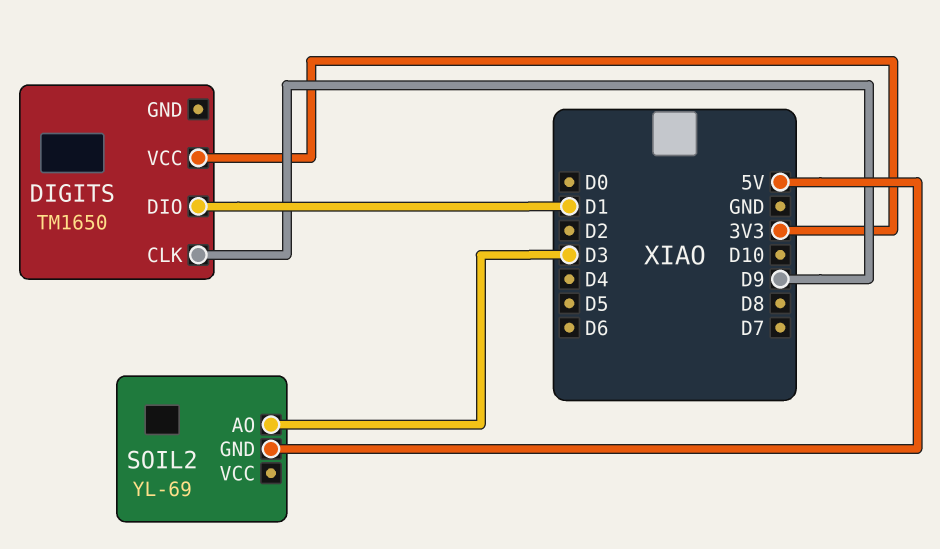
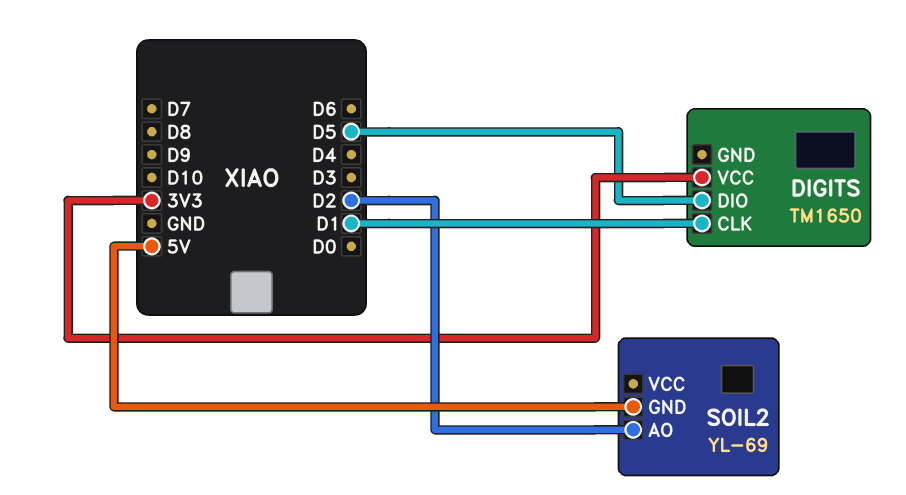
DIGITS pin CLK: D9 -> D1
DIGITS pin DIO: D1 -> D5
SOIL2 pin AO: D3 -> D2

